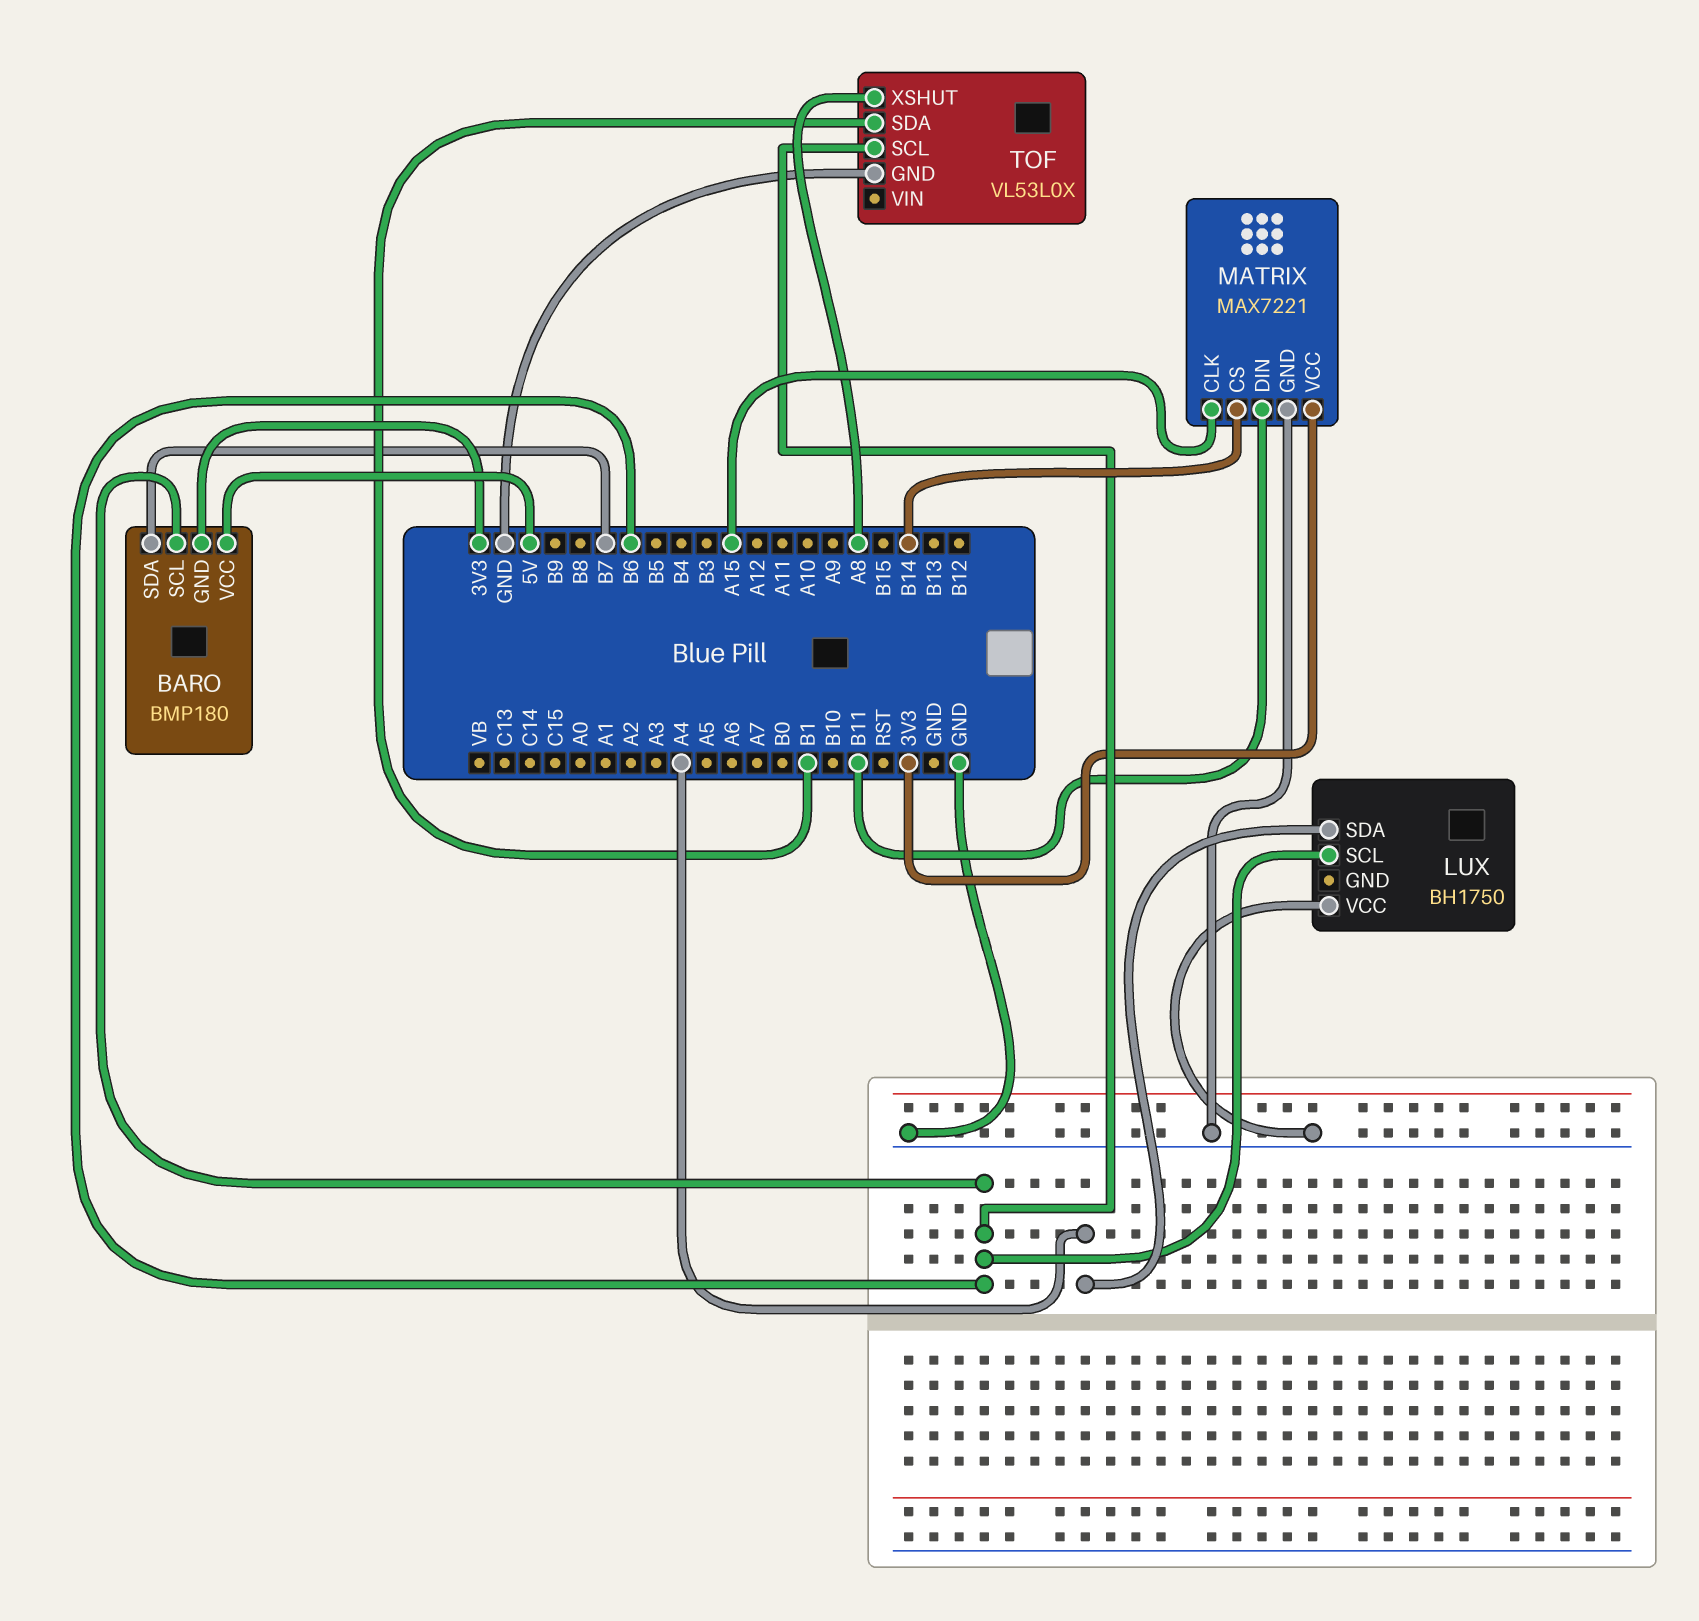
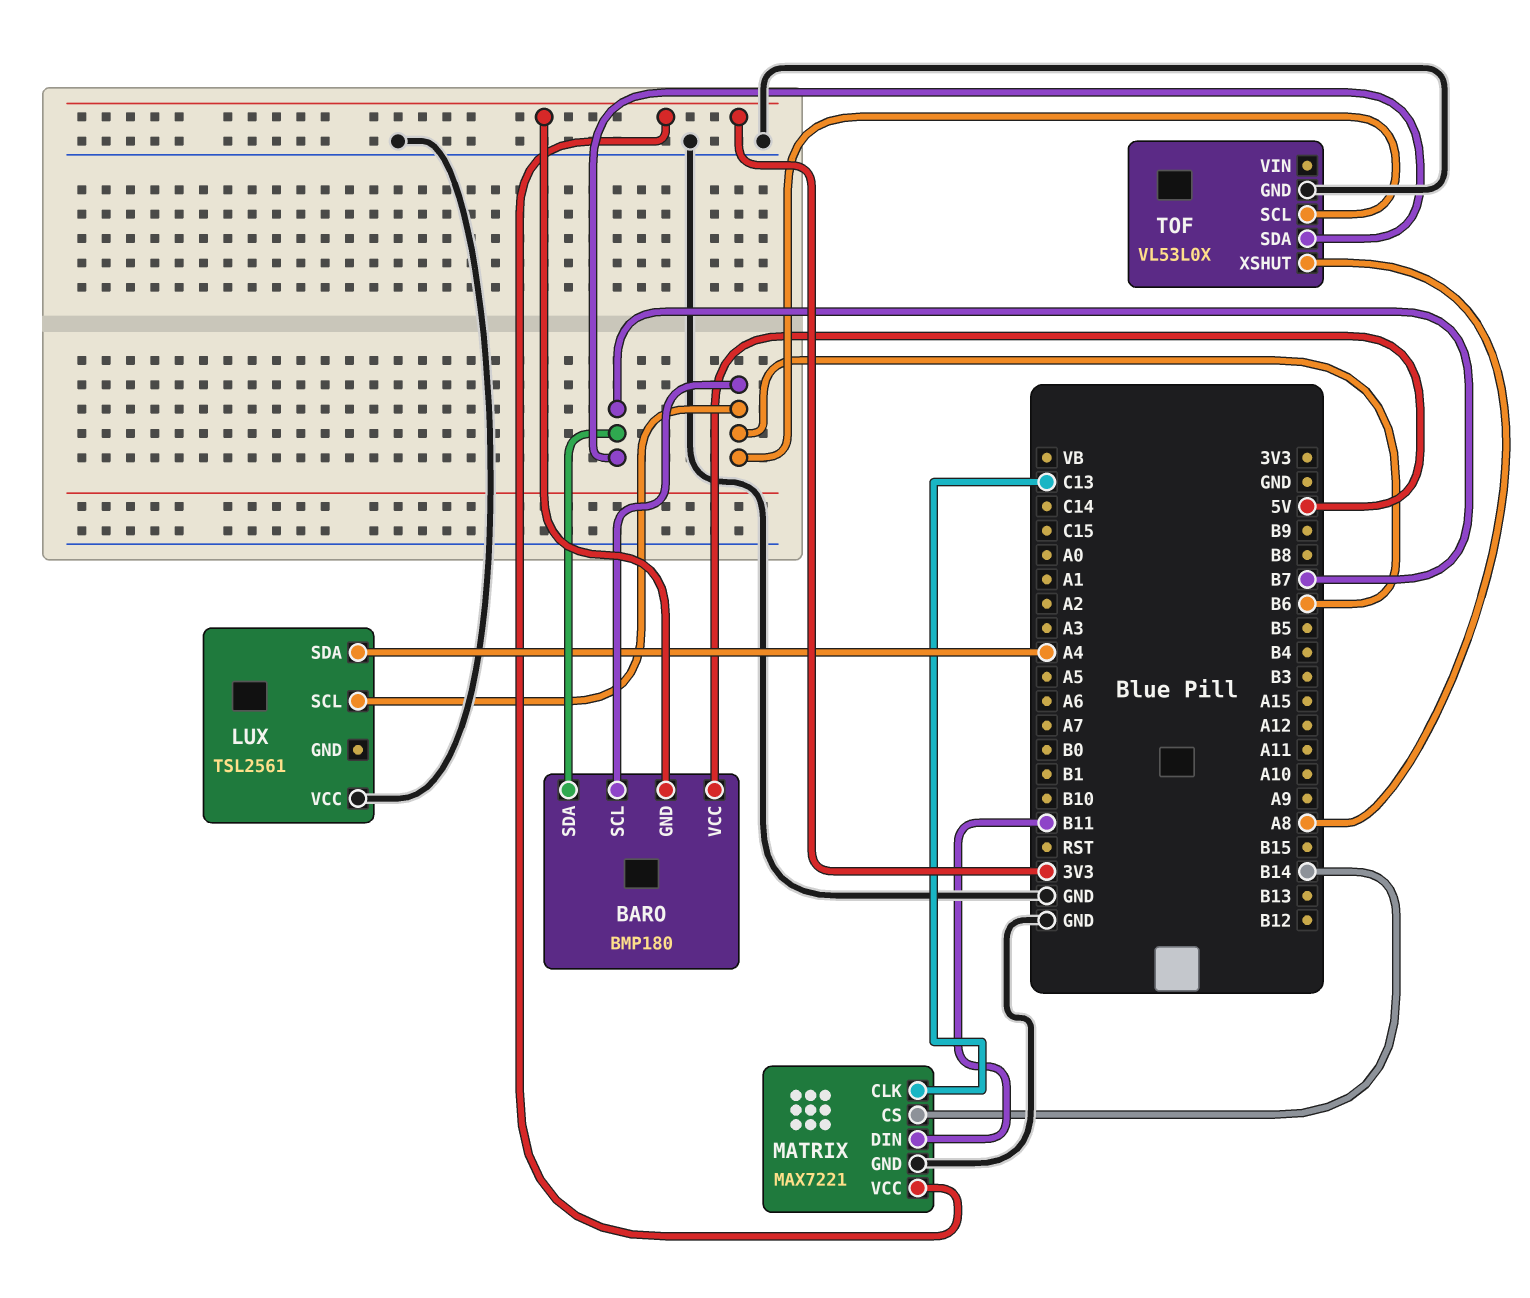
LUX: BH1750 -> TSL2561
MATRIX pin CLK: A15 -> C13
TOF pin SDA: B1 -> B7

